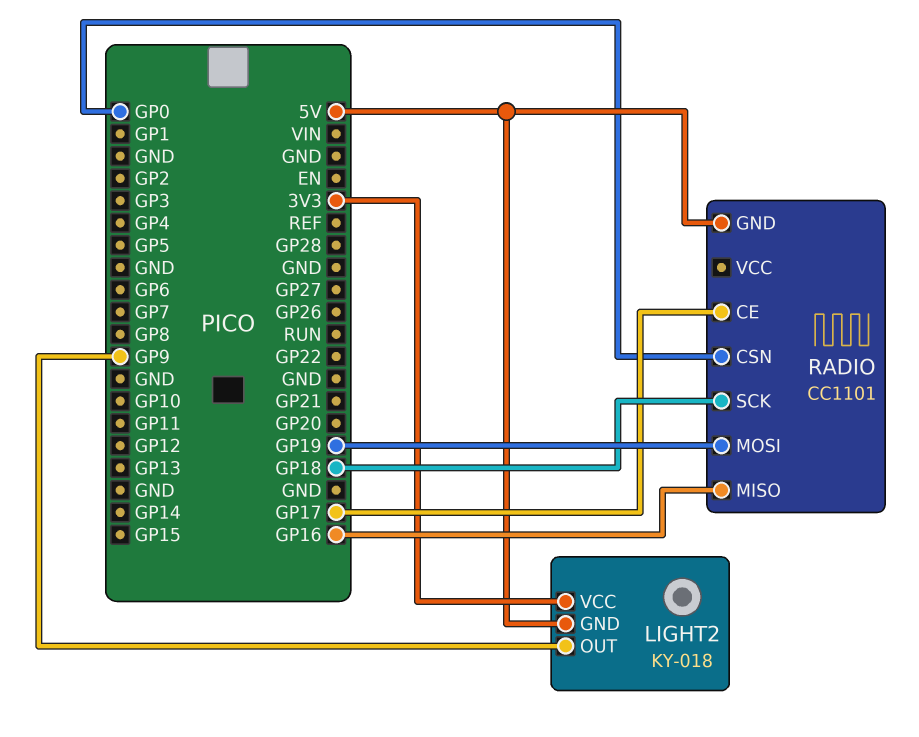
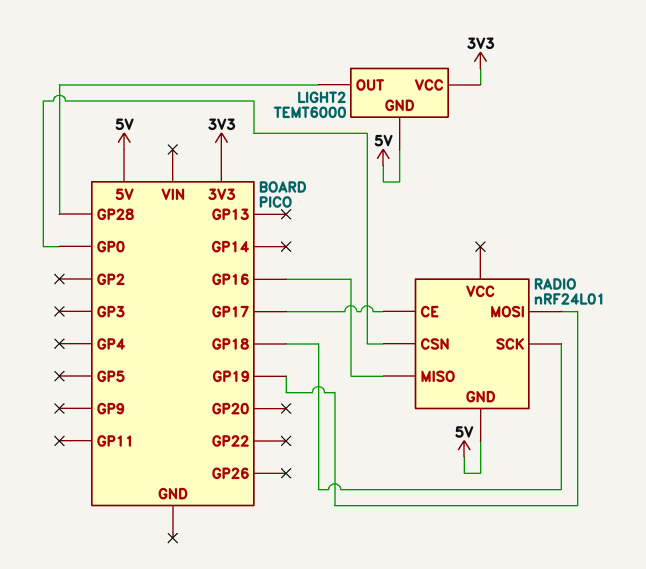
LIGHT2: KY-018 -> TEMT6000
LIGHT2 pin OUT: GP9 -> GP28
RADIO: CC1101 -> nRF24L01

